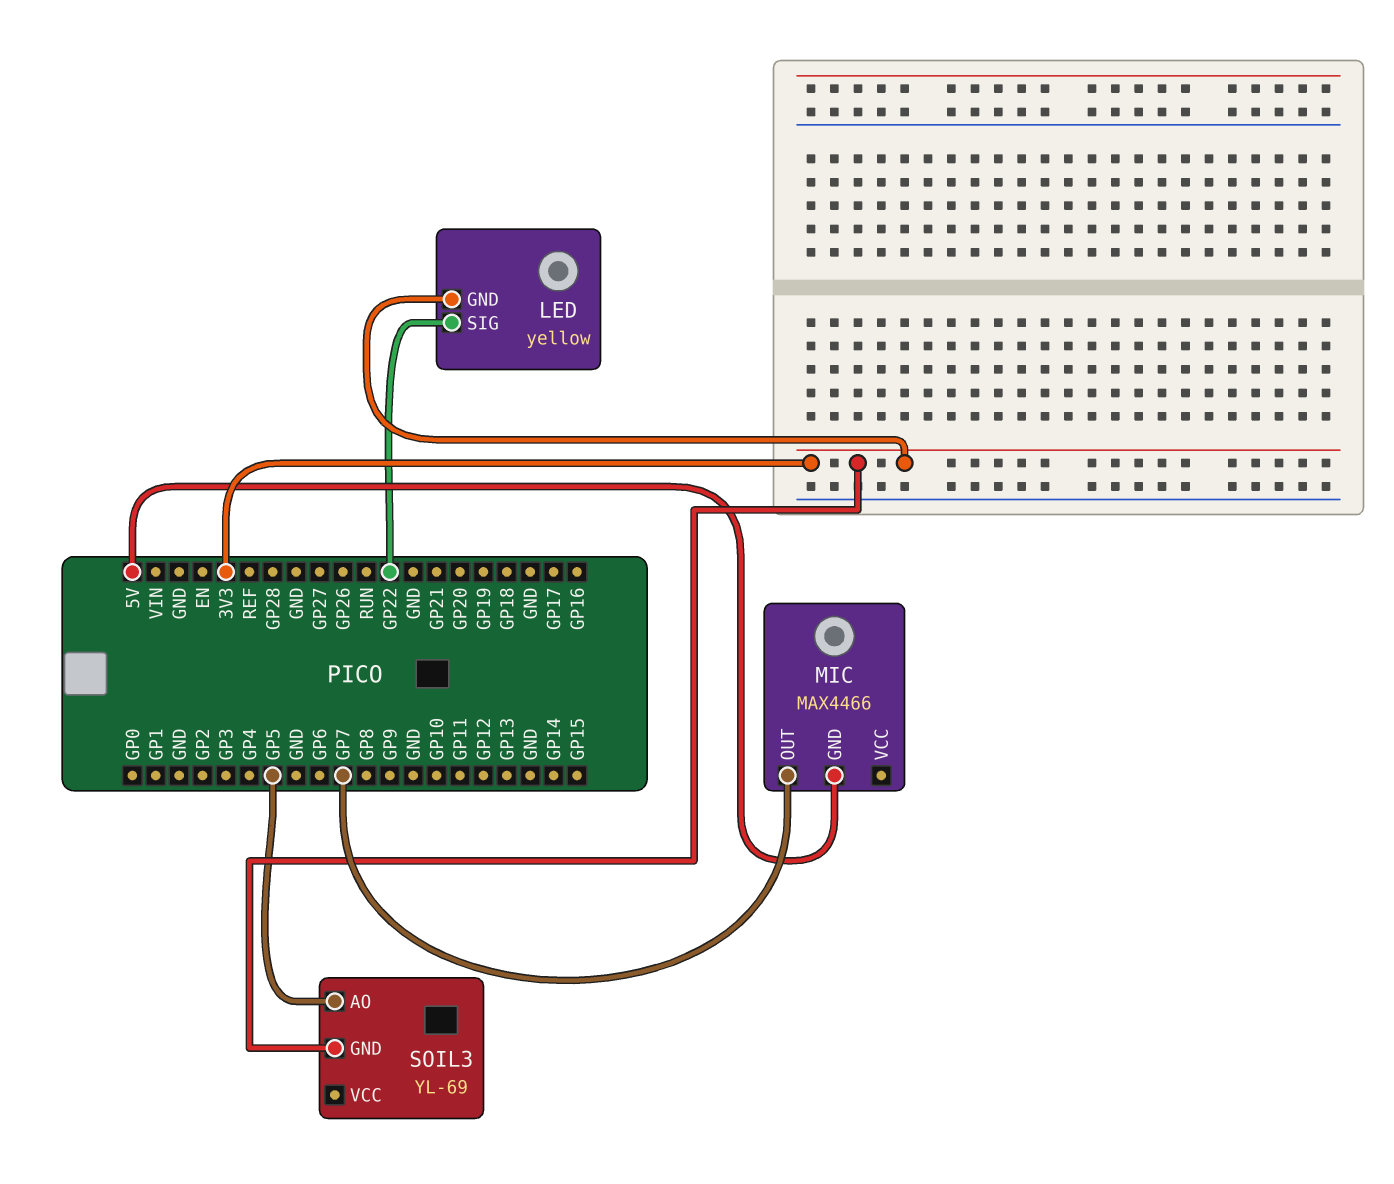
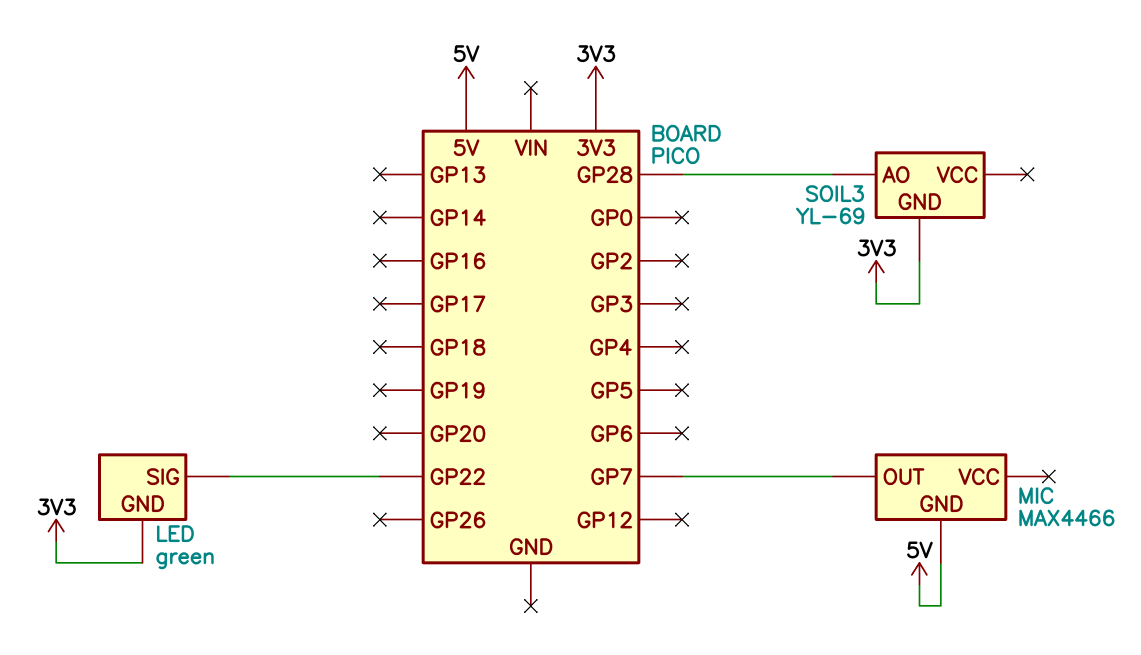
LED: yellow -> green
SOIL3 pin AO: GP5 -> GP28

